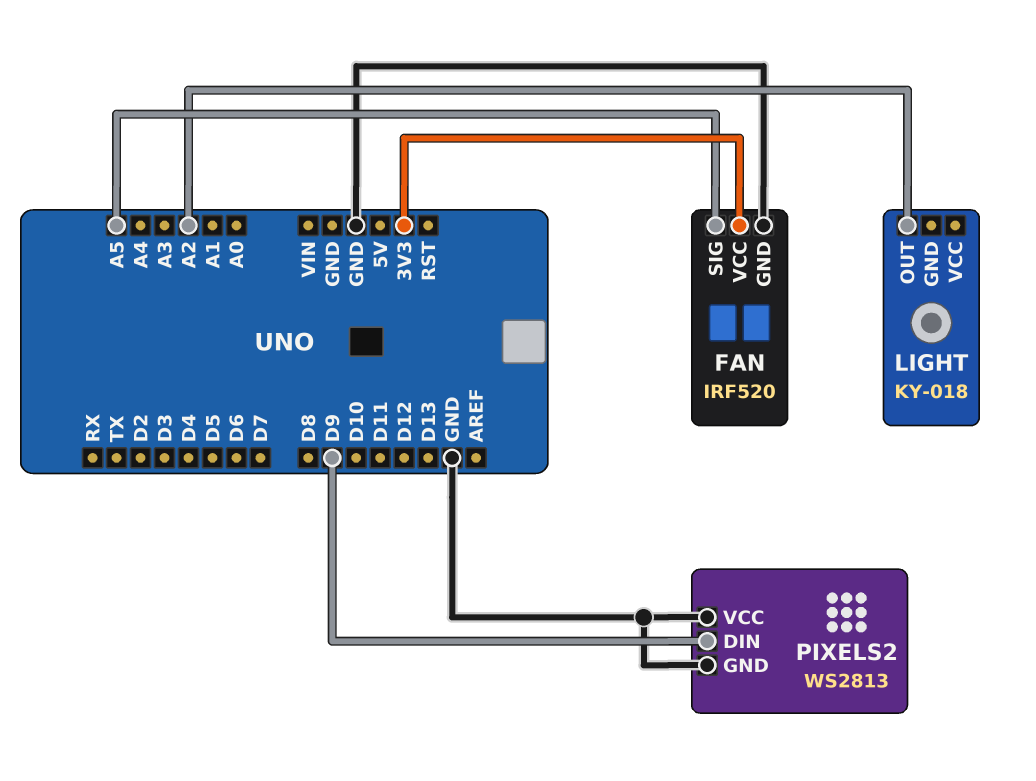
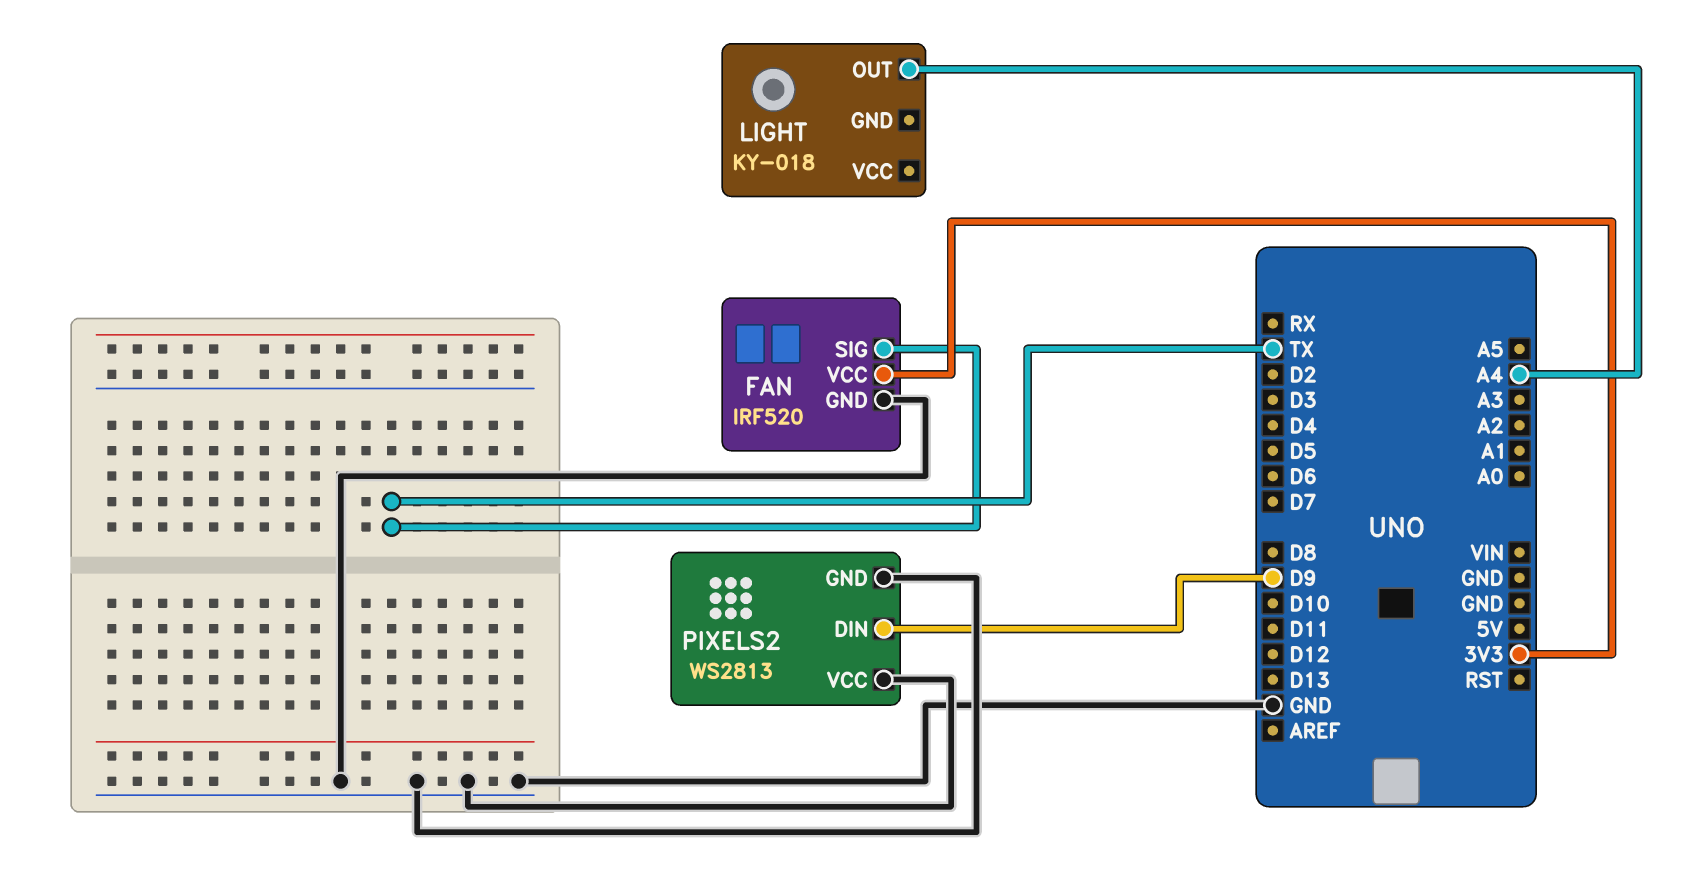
FAN pin SIG: A5 -> TX
LIGHT pin OUT: A2 -> A4

